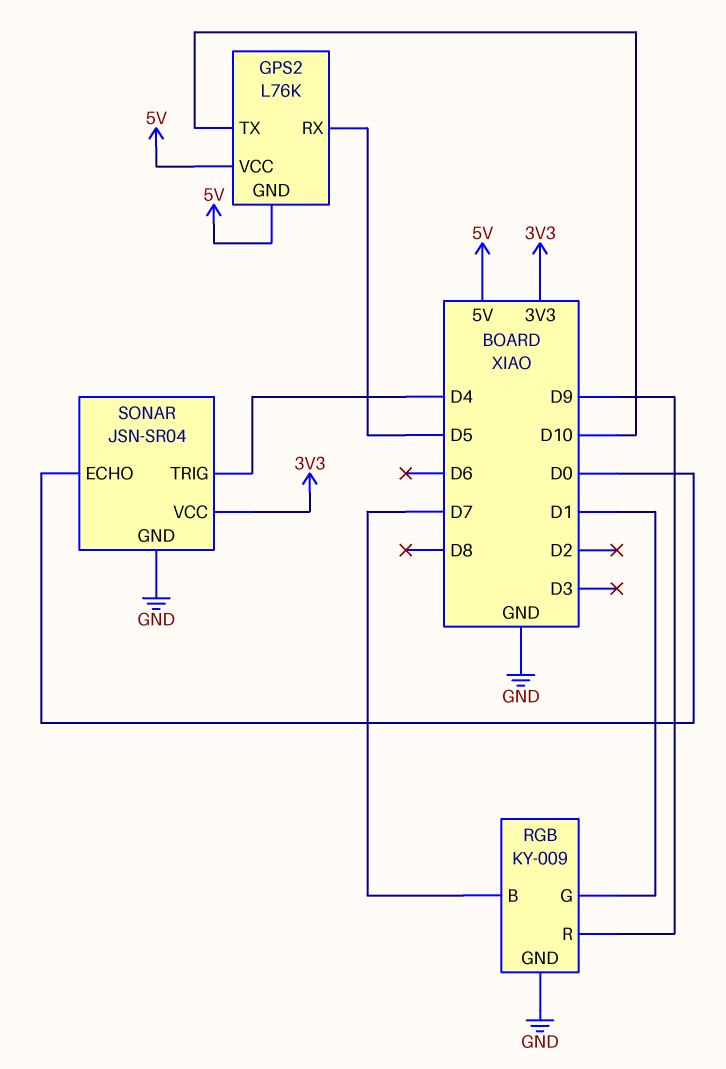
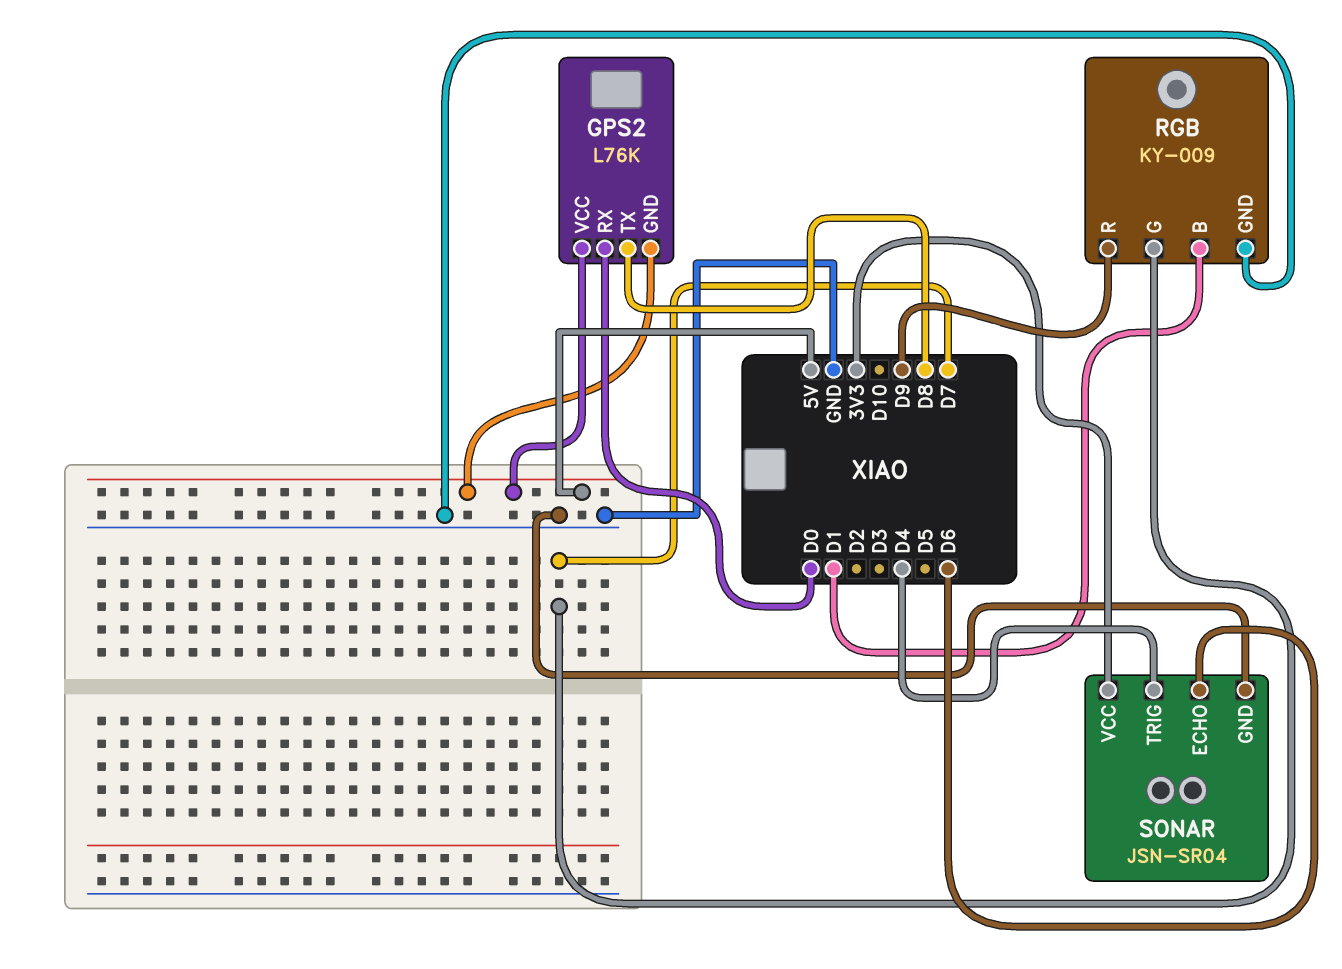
GPS2 pin RX: D5 -> D0
GPS2 pin TX: D10 -> D8
RGB pin B: D7 -> D1
RGB pin G: D1 -> D7
SONAR pin ECHO: D0 -> D6

